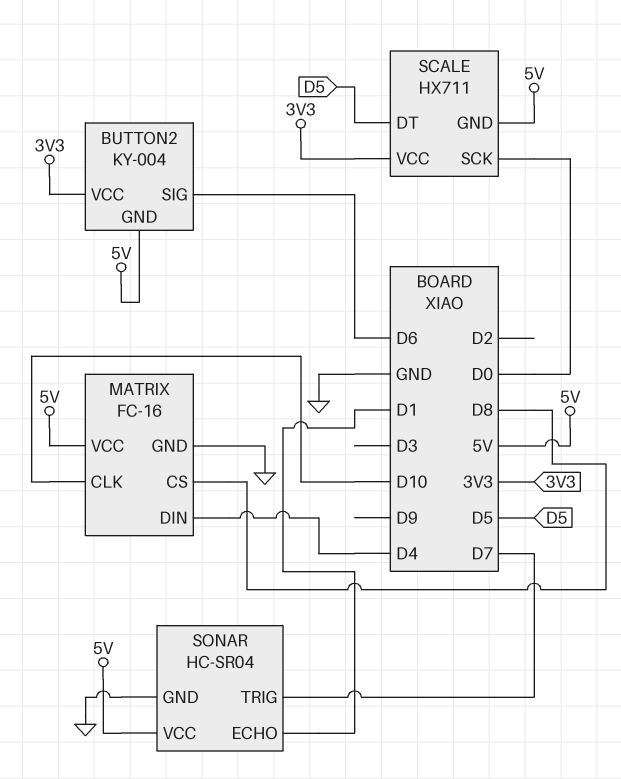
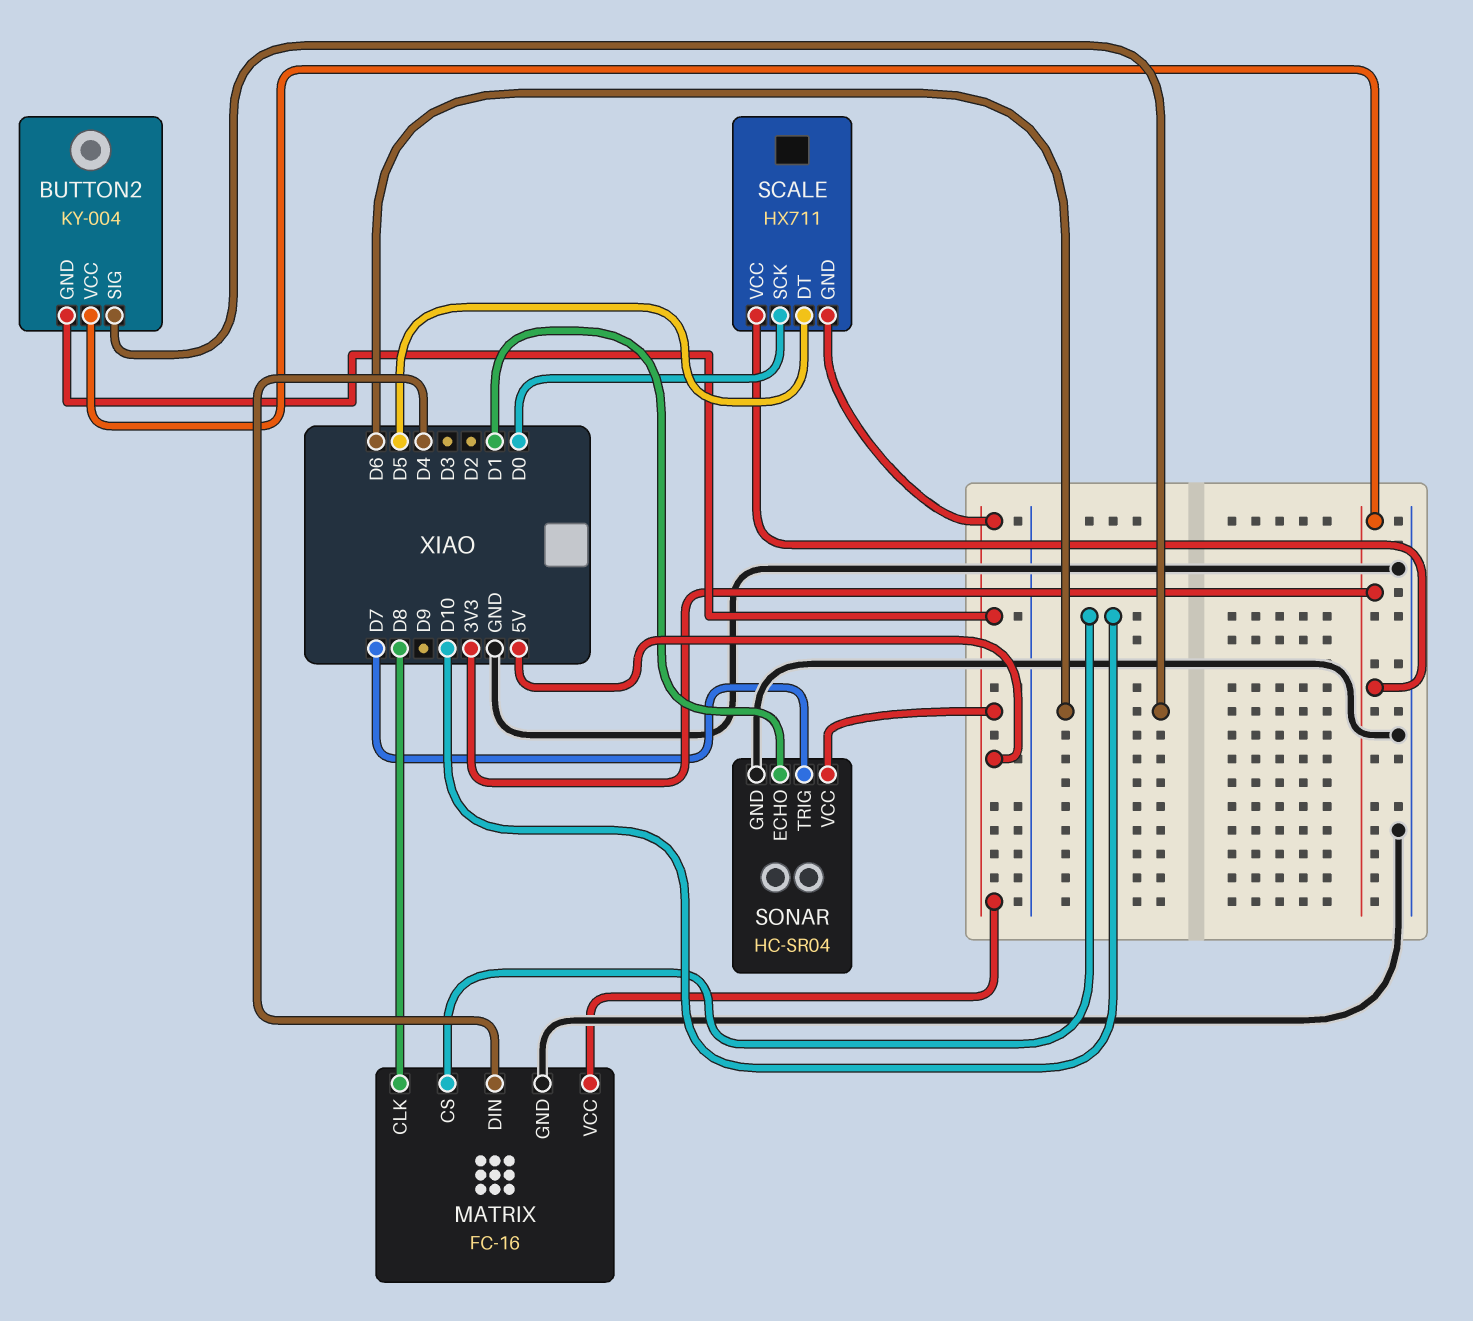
MATRIX pin CLK: D10 -> D8
MATRIX pin CS: D8 -> D10

